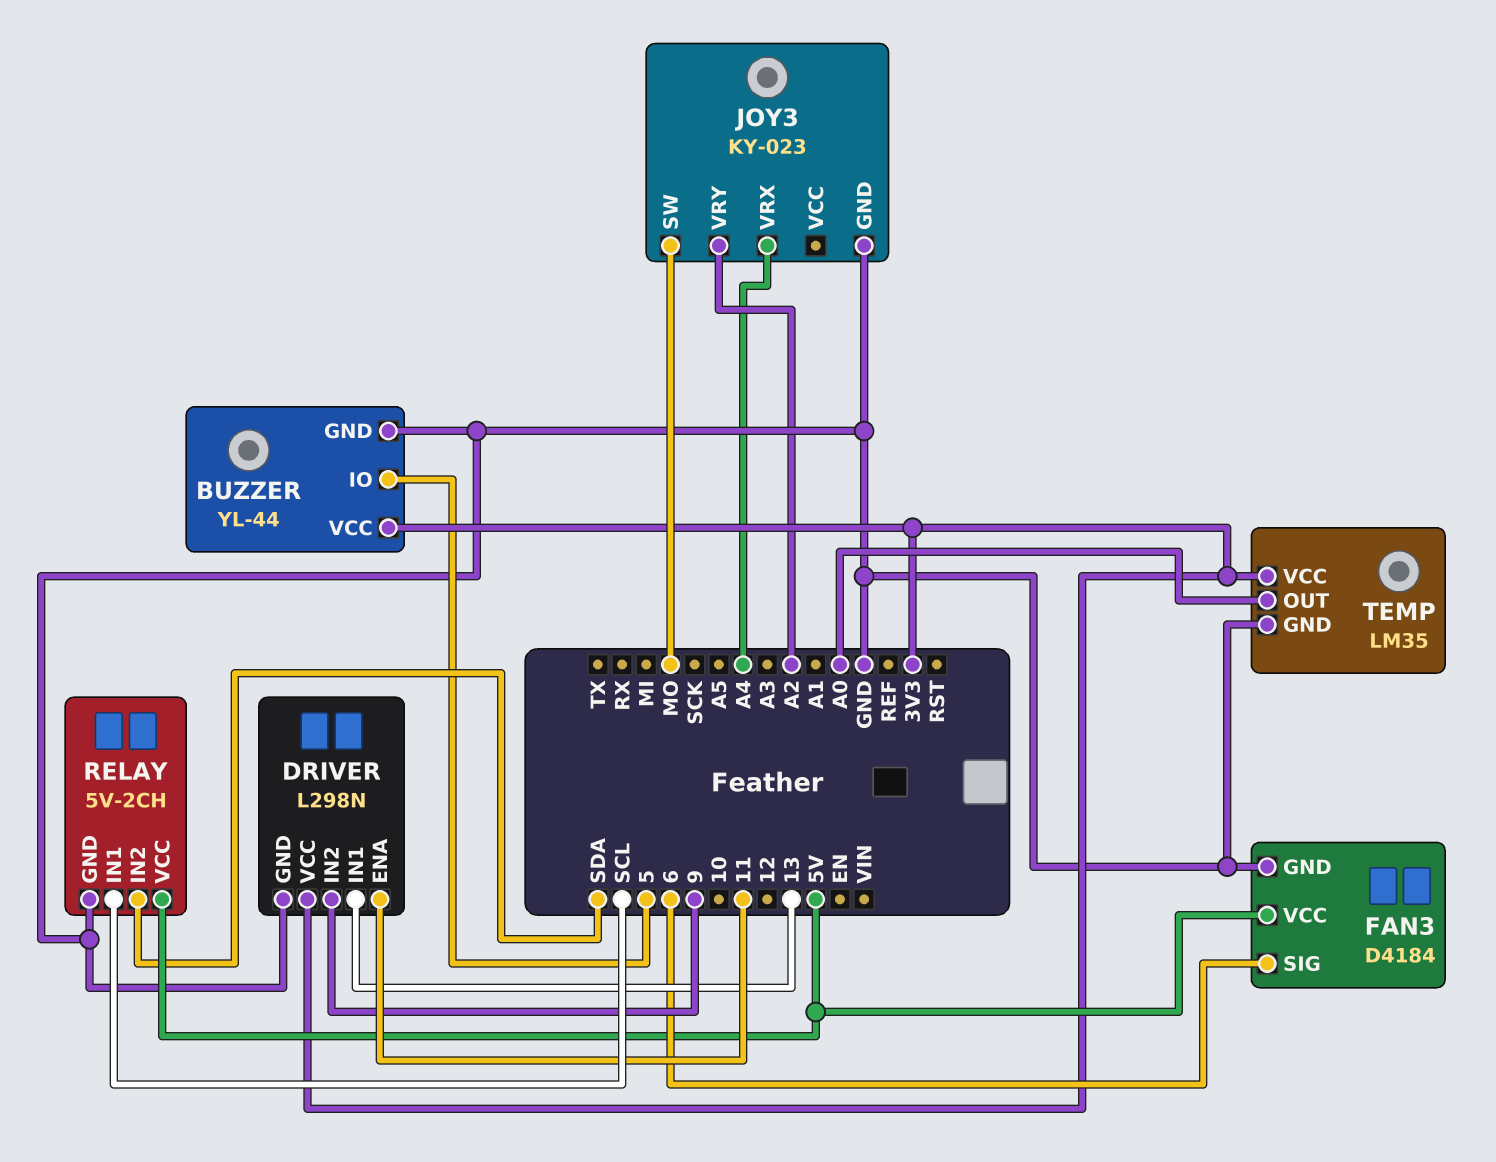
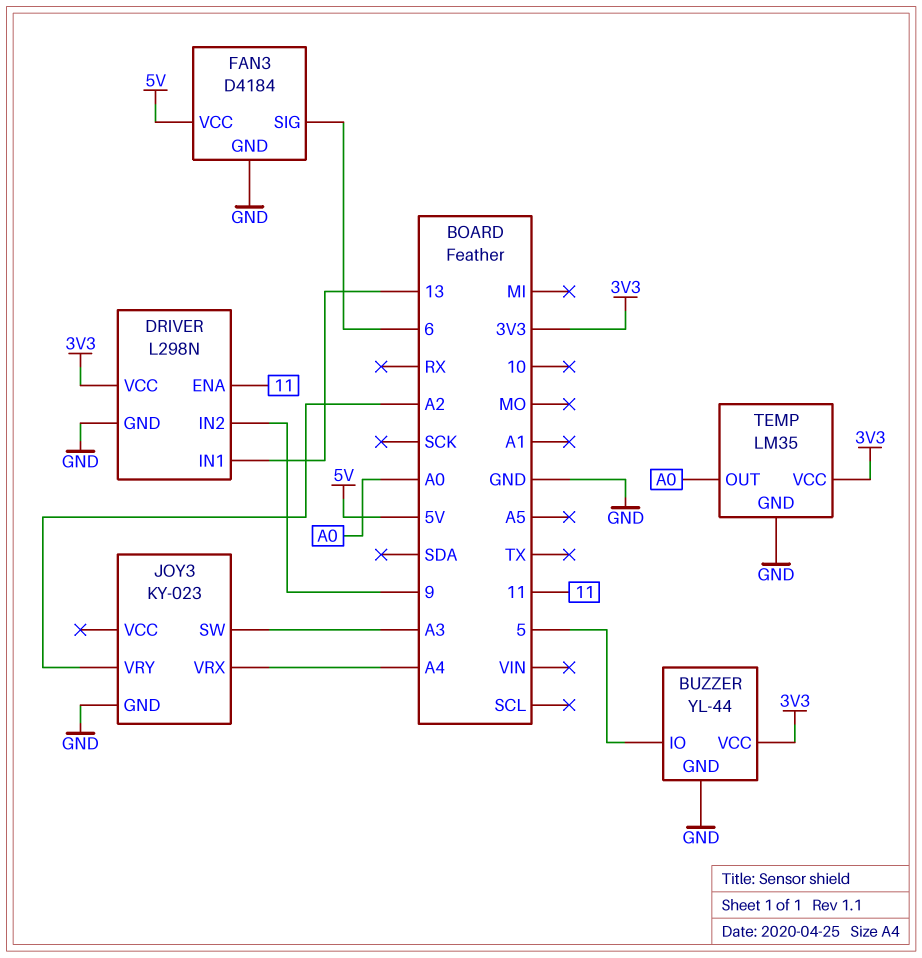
JOY3 pin SW: MO -> A3
RELAY: 5V-2CH -> none
RELAY pin GND: GND -> none
RELAY pin IN1: SCL -> none
RELAY pin IN2: SDA -> none
RELAY pin VCC: 5V -> none

